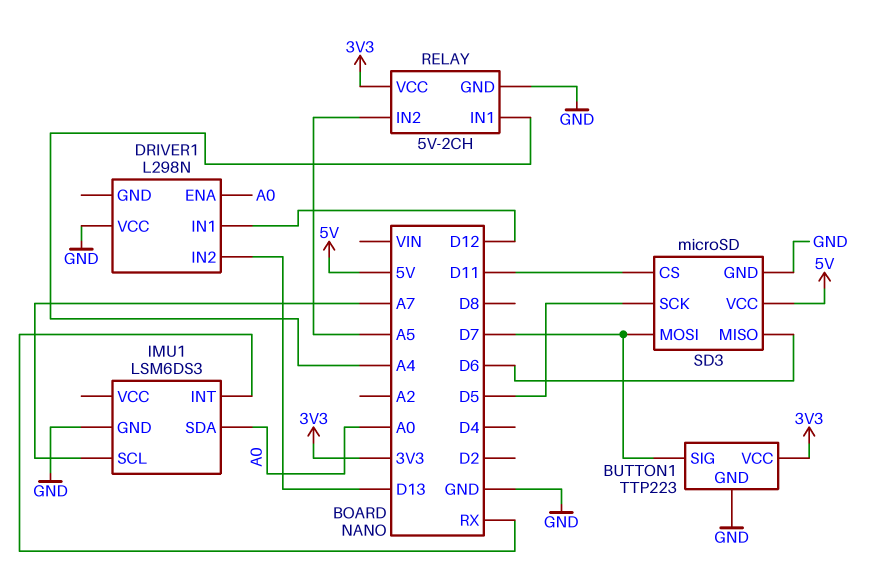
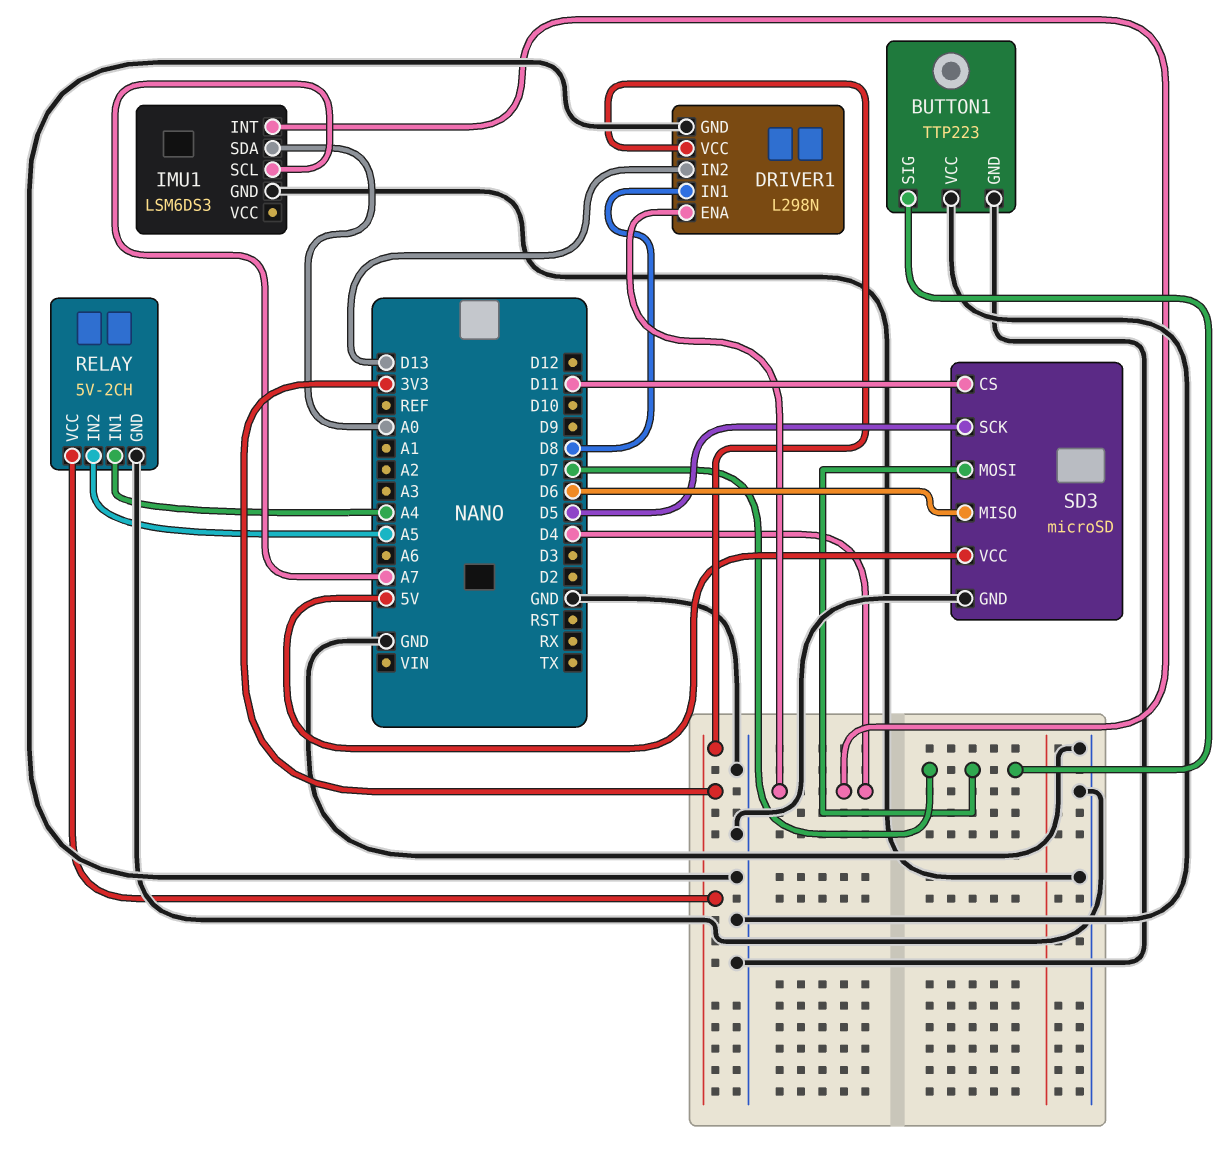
BUTTON1 pin VCC: 3V3 -> GND
DRIVER1 pin ENA: A0 -> D4
DRIVER1 pin GND: none -> GND
DRIVER1 pin IN1: D12 -> D8
DRIVER1 pin VCC: GND -> 3V3
IMU1 pin INT: RX -> D4

